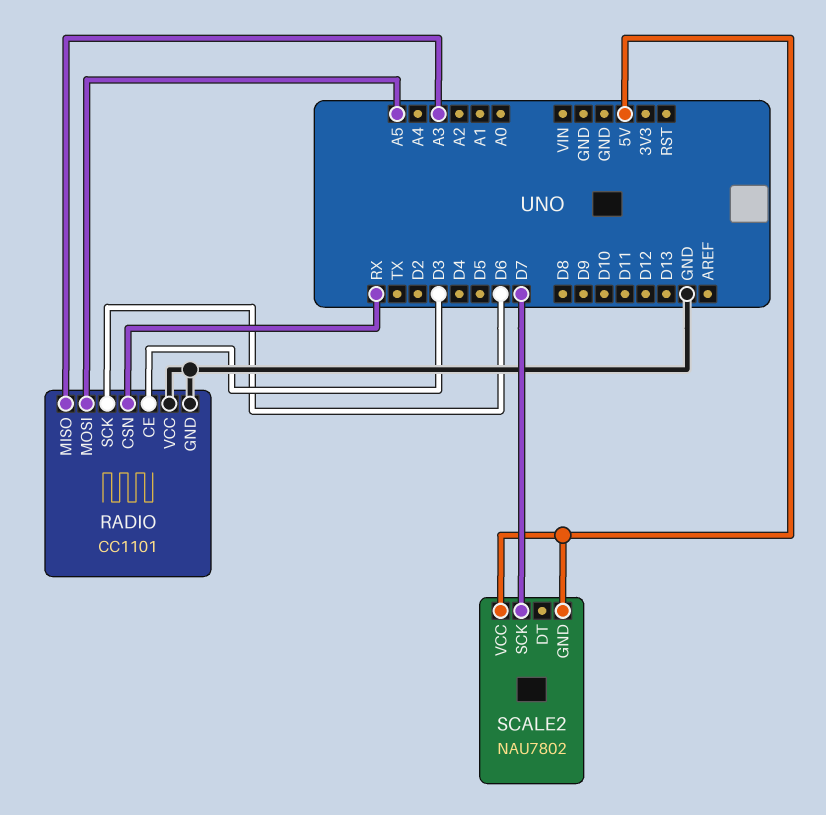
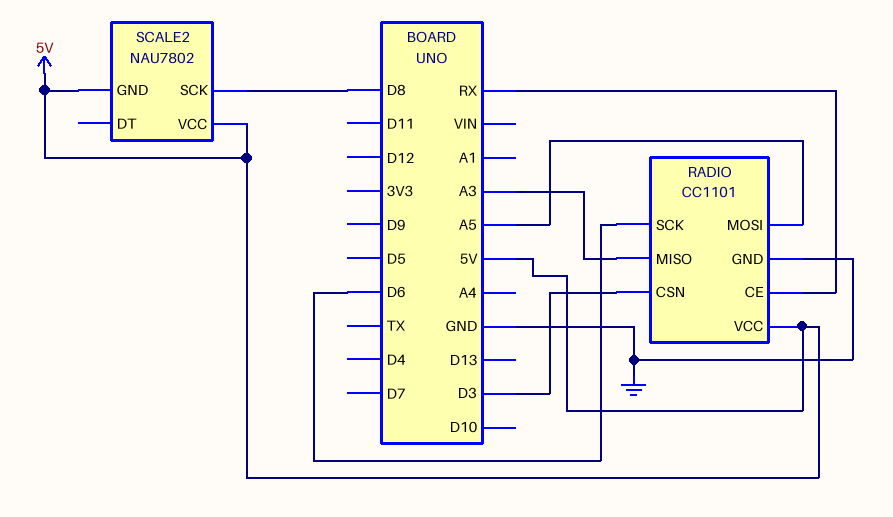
RADIO pin CE: D3 -> RX
RADIO pin CSN: RX -> D3
RADIO pin VCC: GND -> 5V
SCALE2 pin SCK: D7 -> D8

